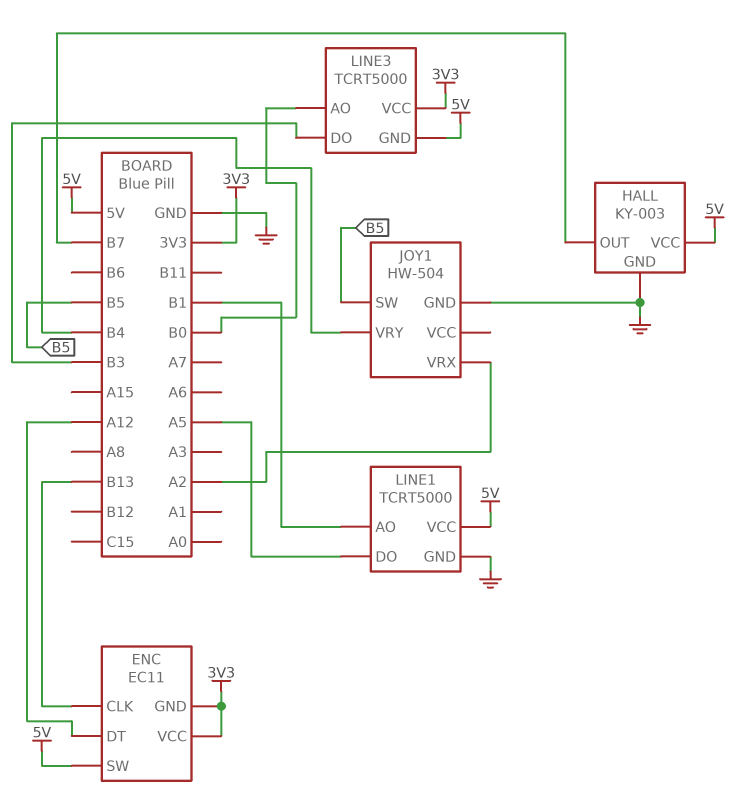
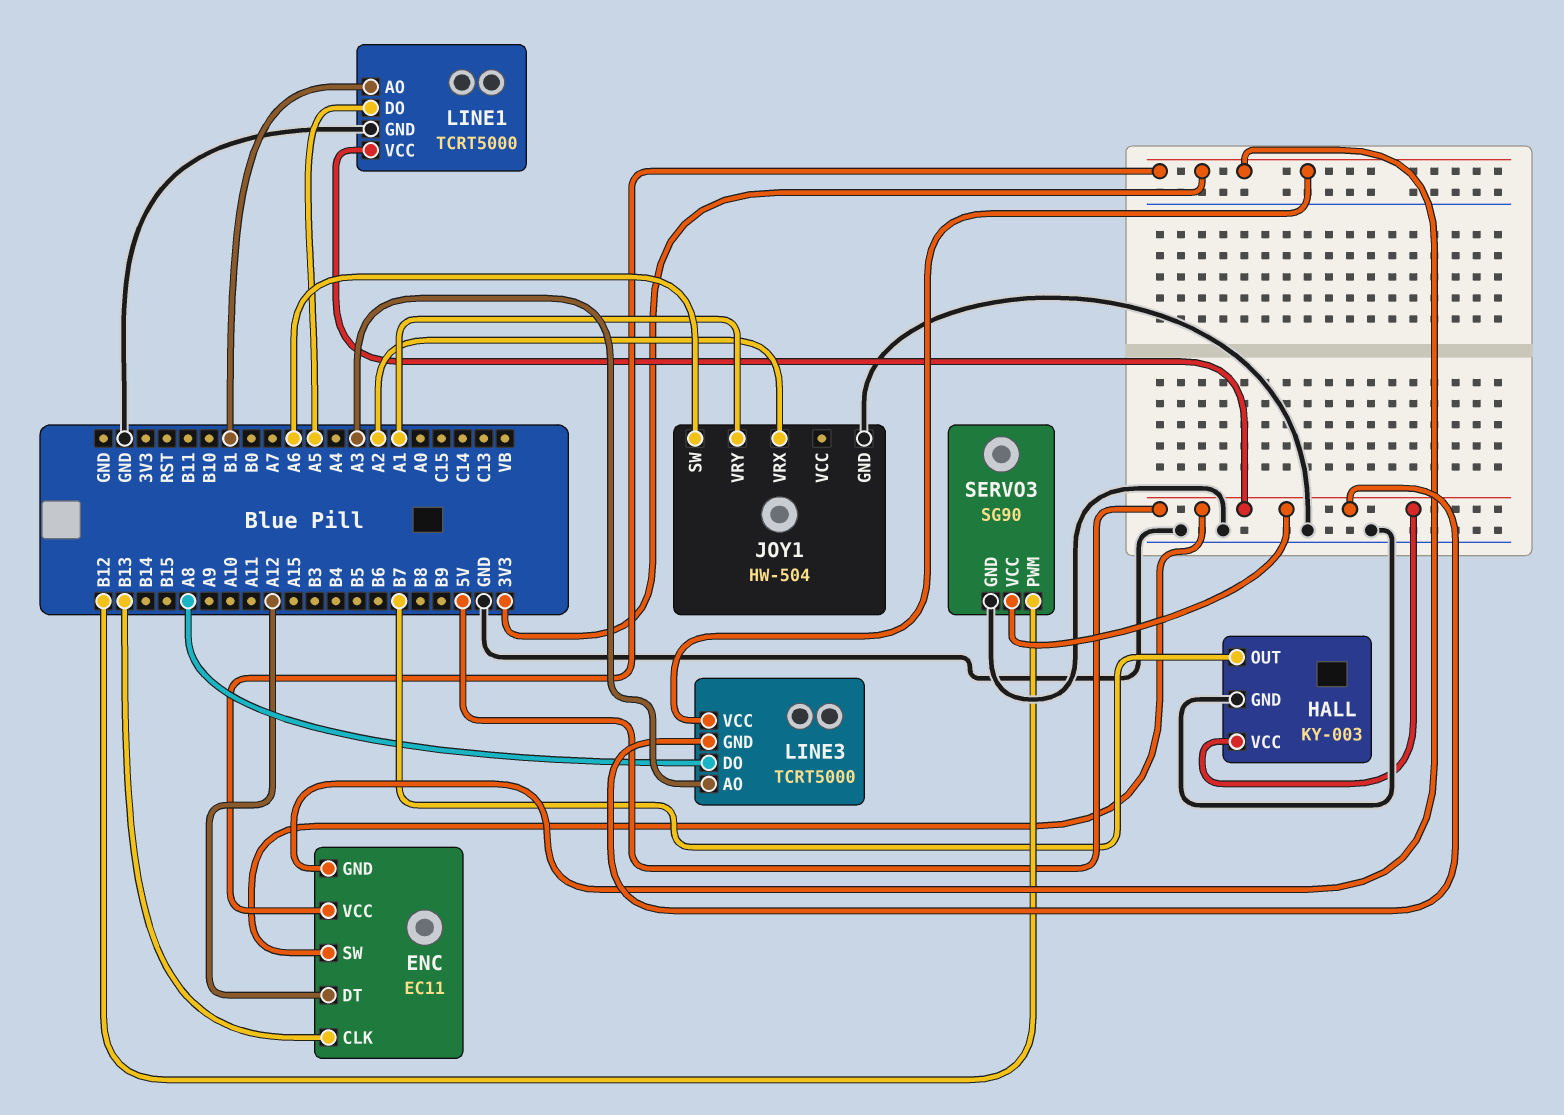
JOY1 pin SW: B5 -> A6
JOY1 pin VRY: B4 -> A1
LINE3 pin AO: B0 -> A3
LINE3 pin DO: B3 -> A8
SERVO3: none -> SG90
SERVO3 pin GND: none -> GND
SERVO3 pin PWM: none -> B12
SERVO3 pin VCC: none -> 5V

